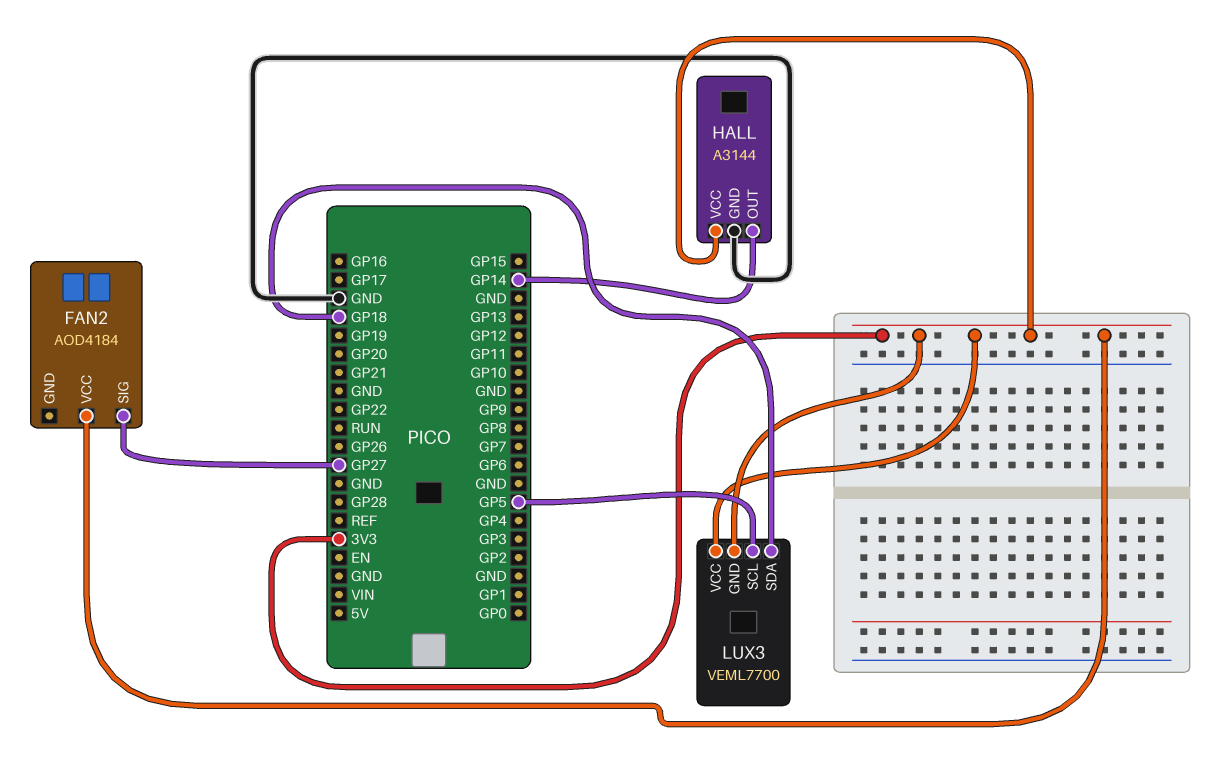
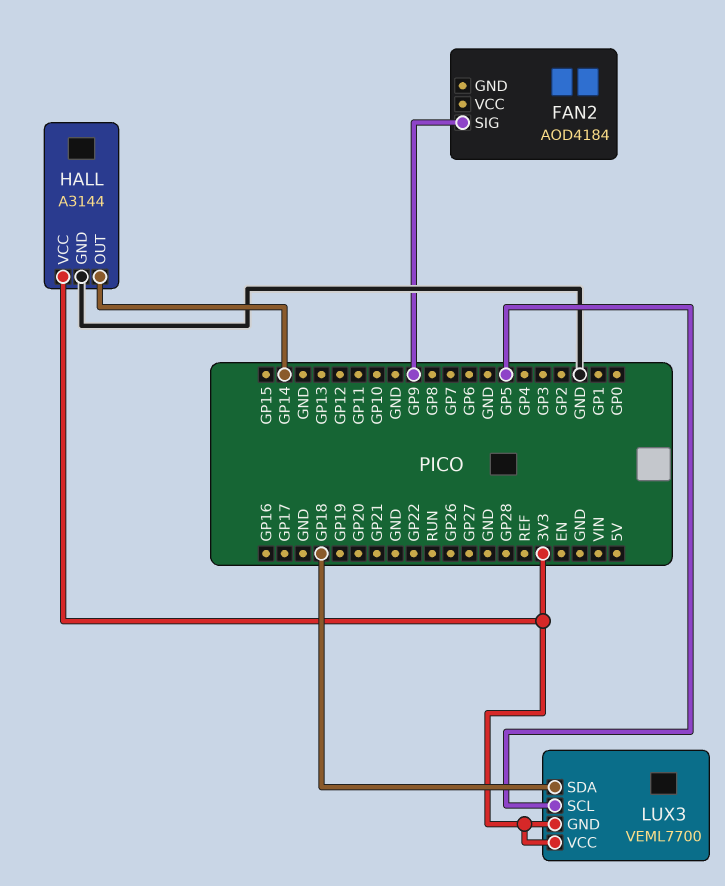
FAN2 pin SIG: GP27 -> GP9
FAN2 pin VCC: 3V3 -> none

